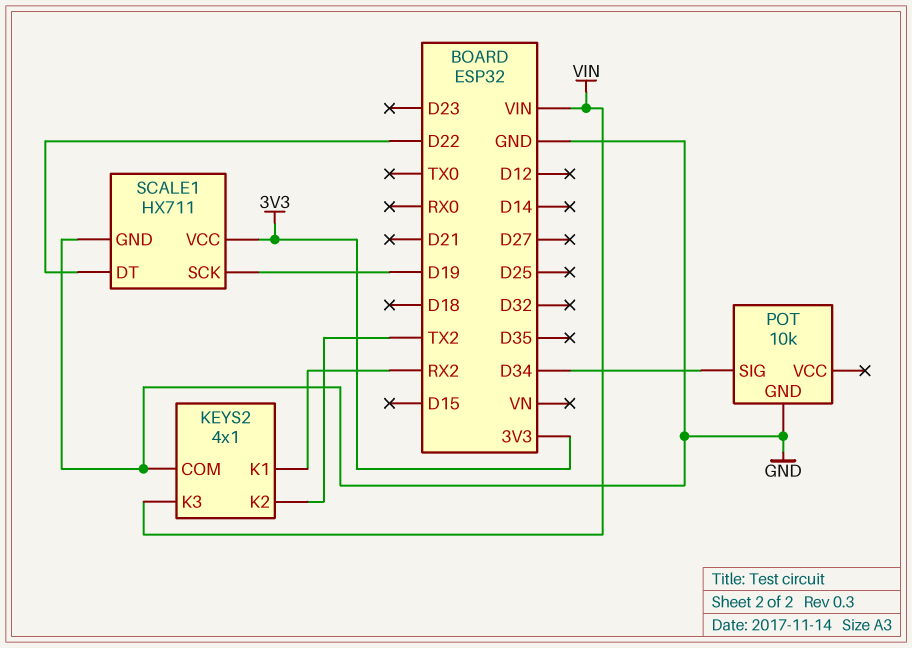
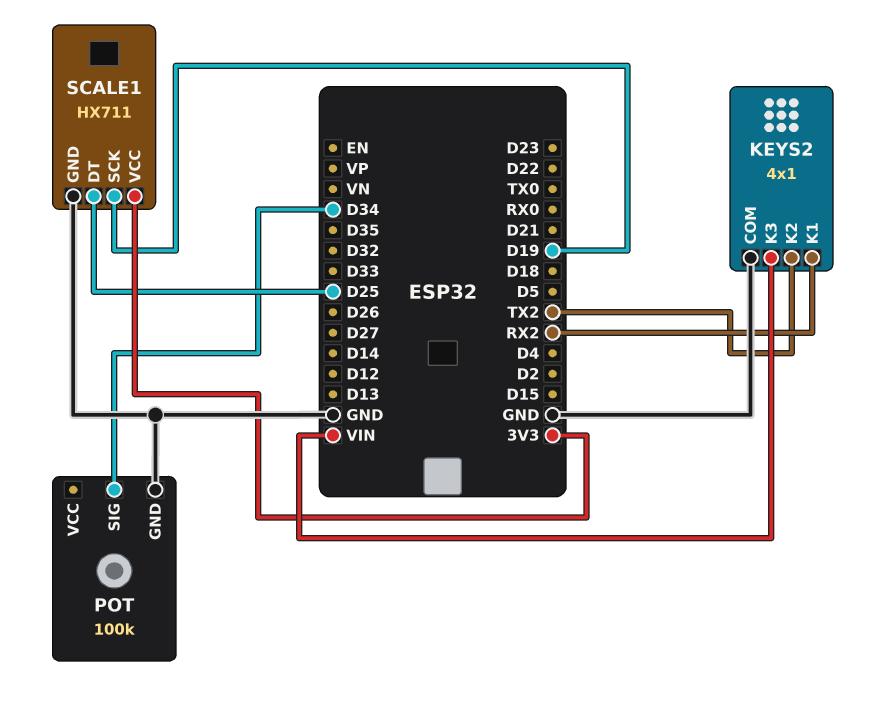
POT: 10k -> 100k
SCALE1 pin DT: D22 -> D25

